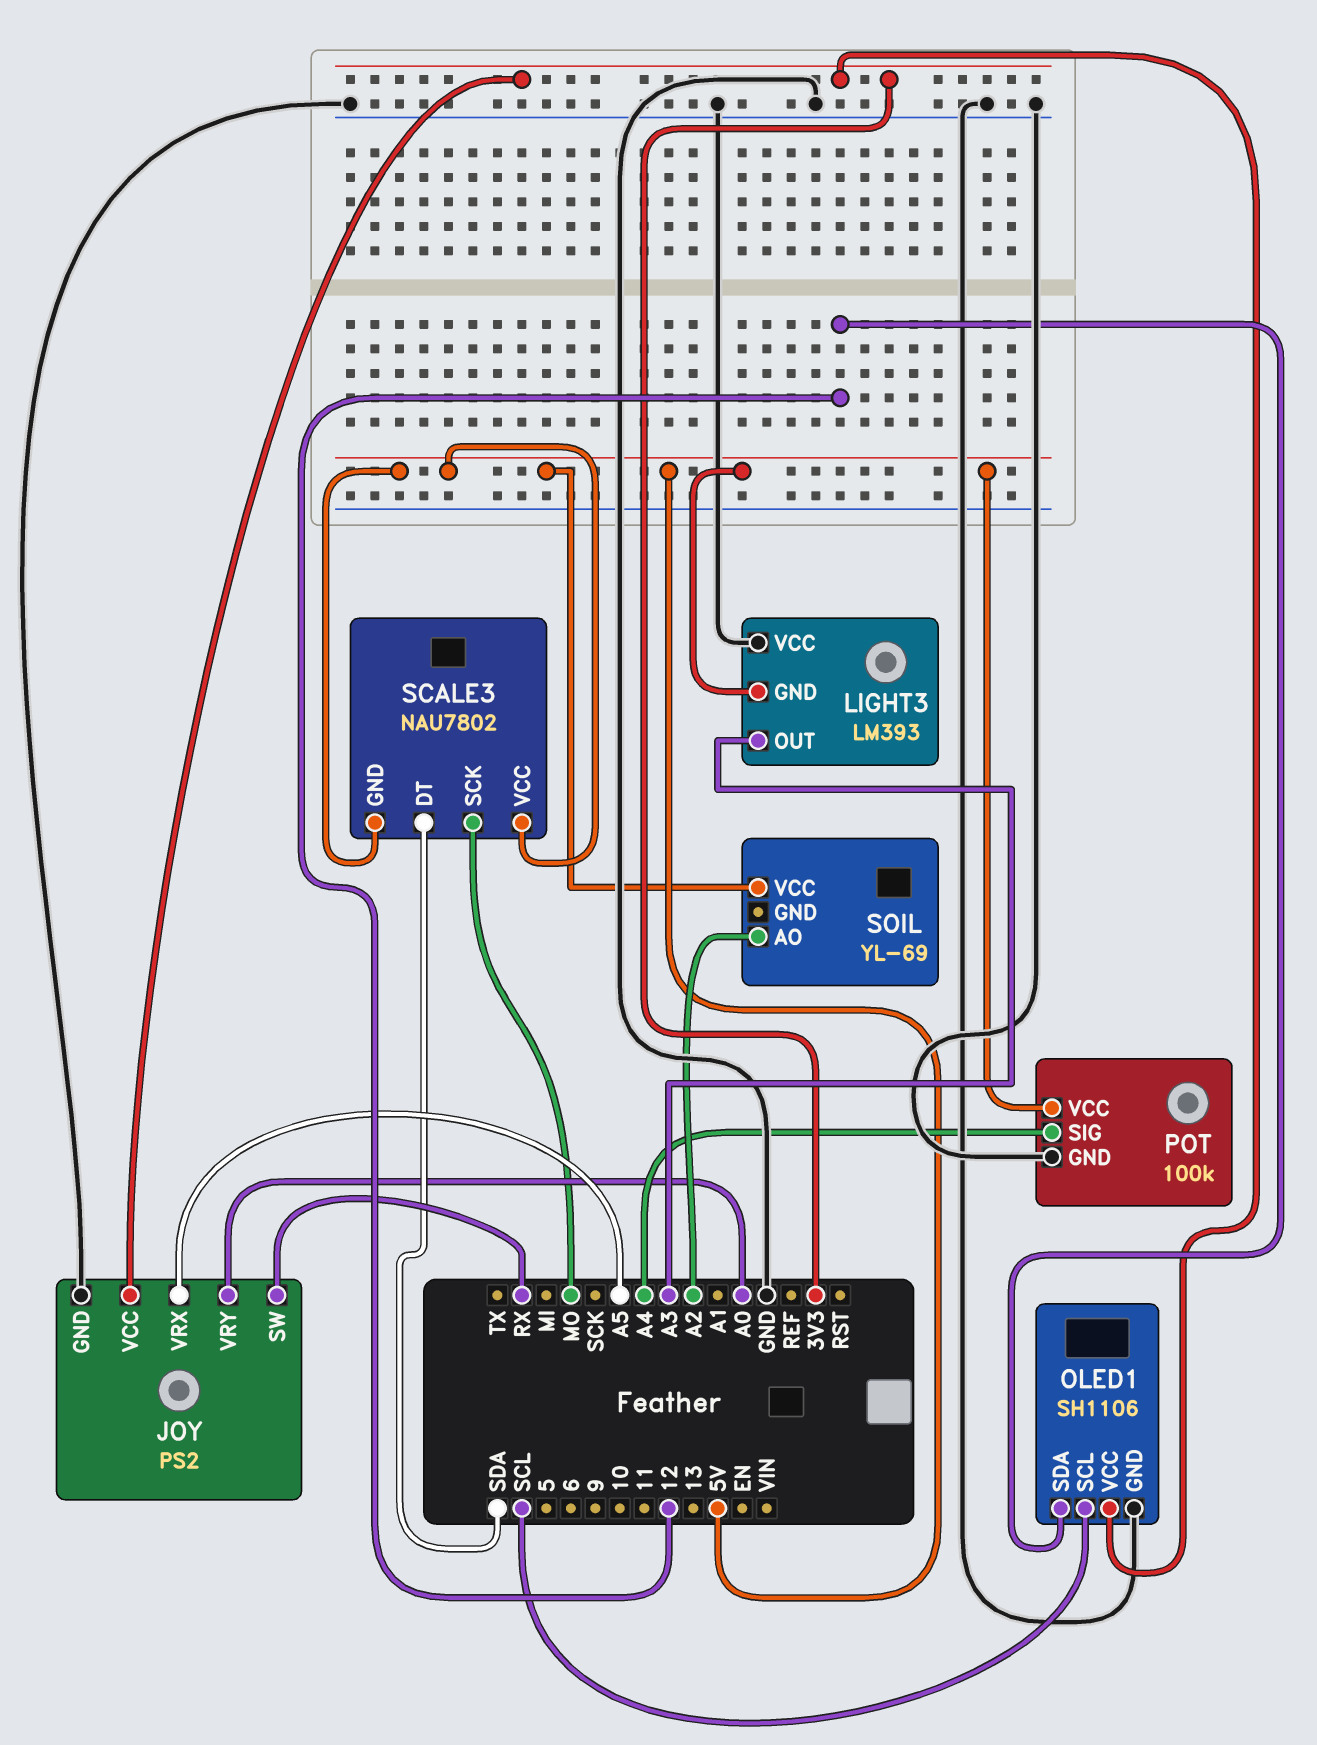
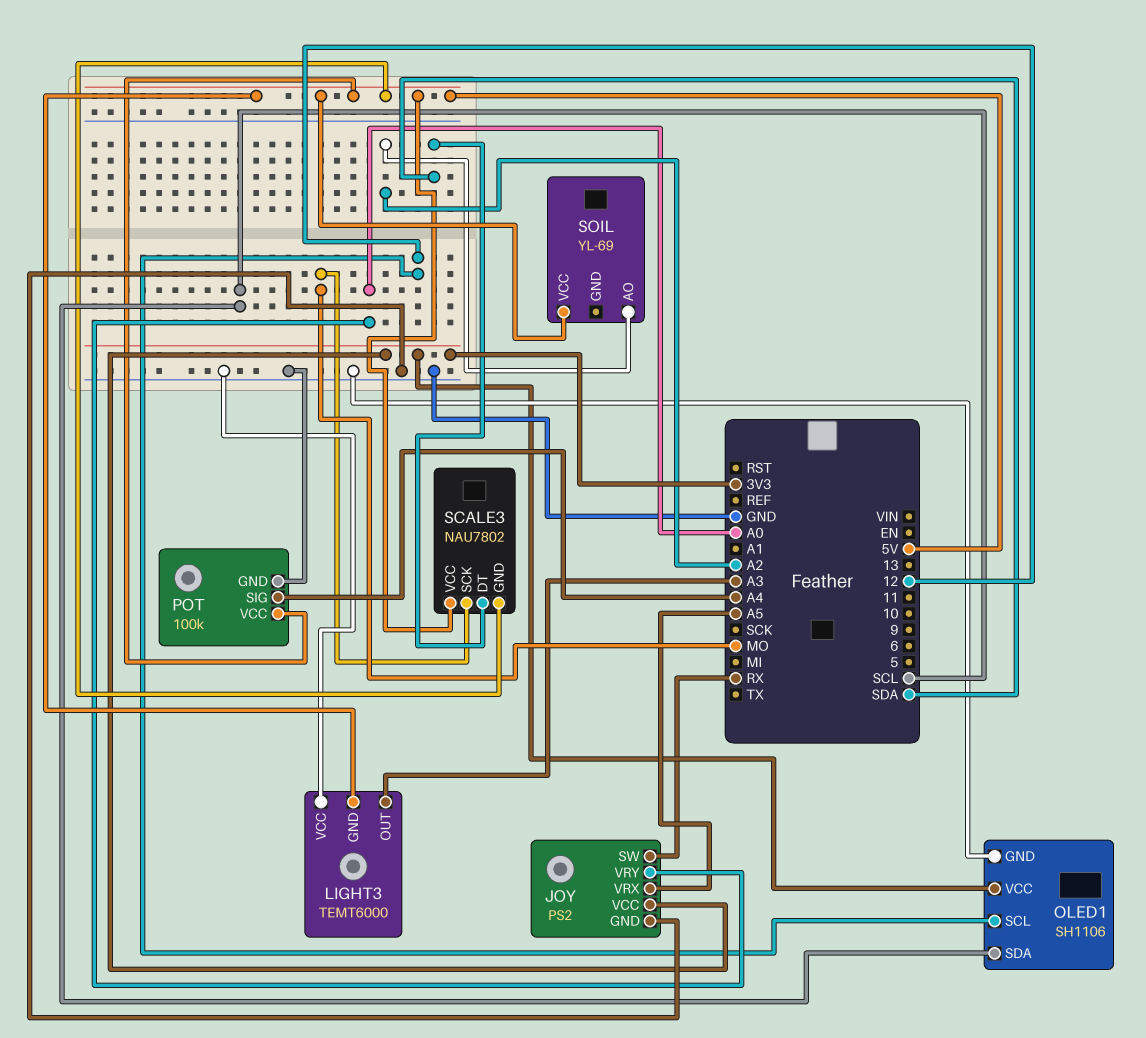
LIGHT3: LM393 -> TEMT6000
OLED1 pin SCL: SCL -> 12
OLED1 pin SDA: 12 -> SCL

